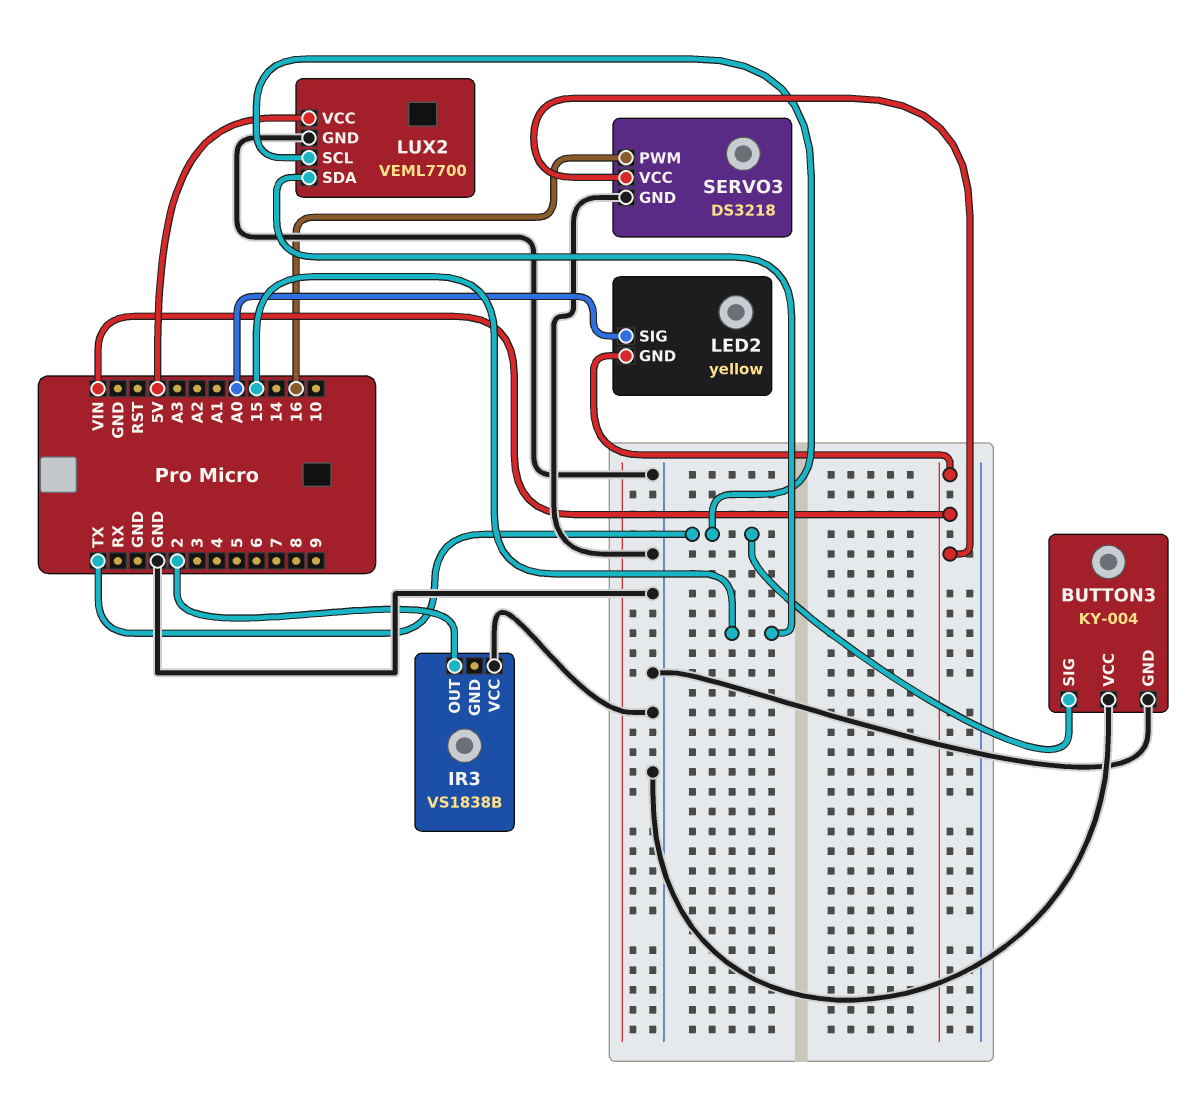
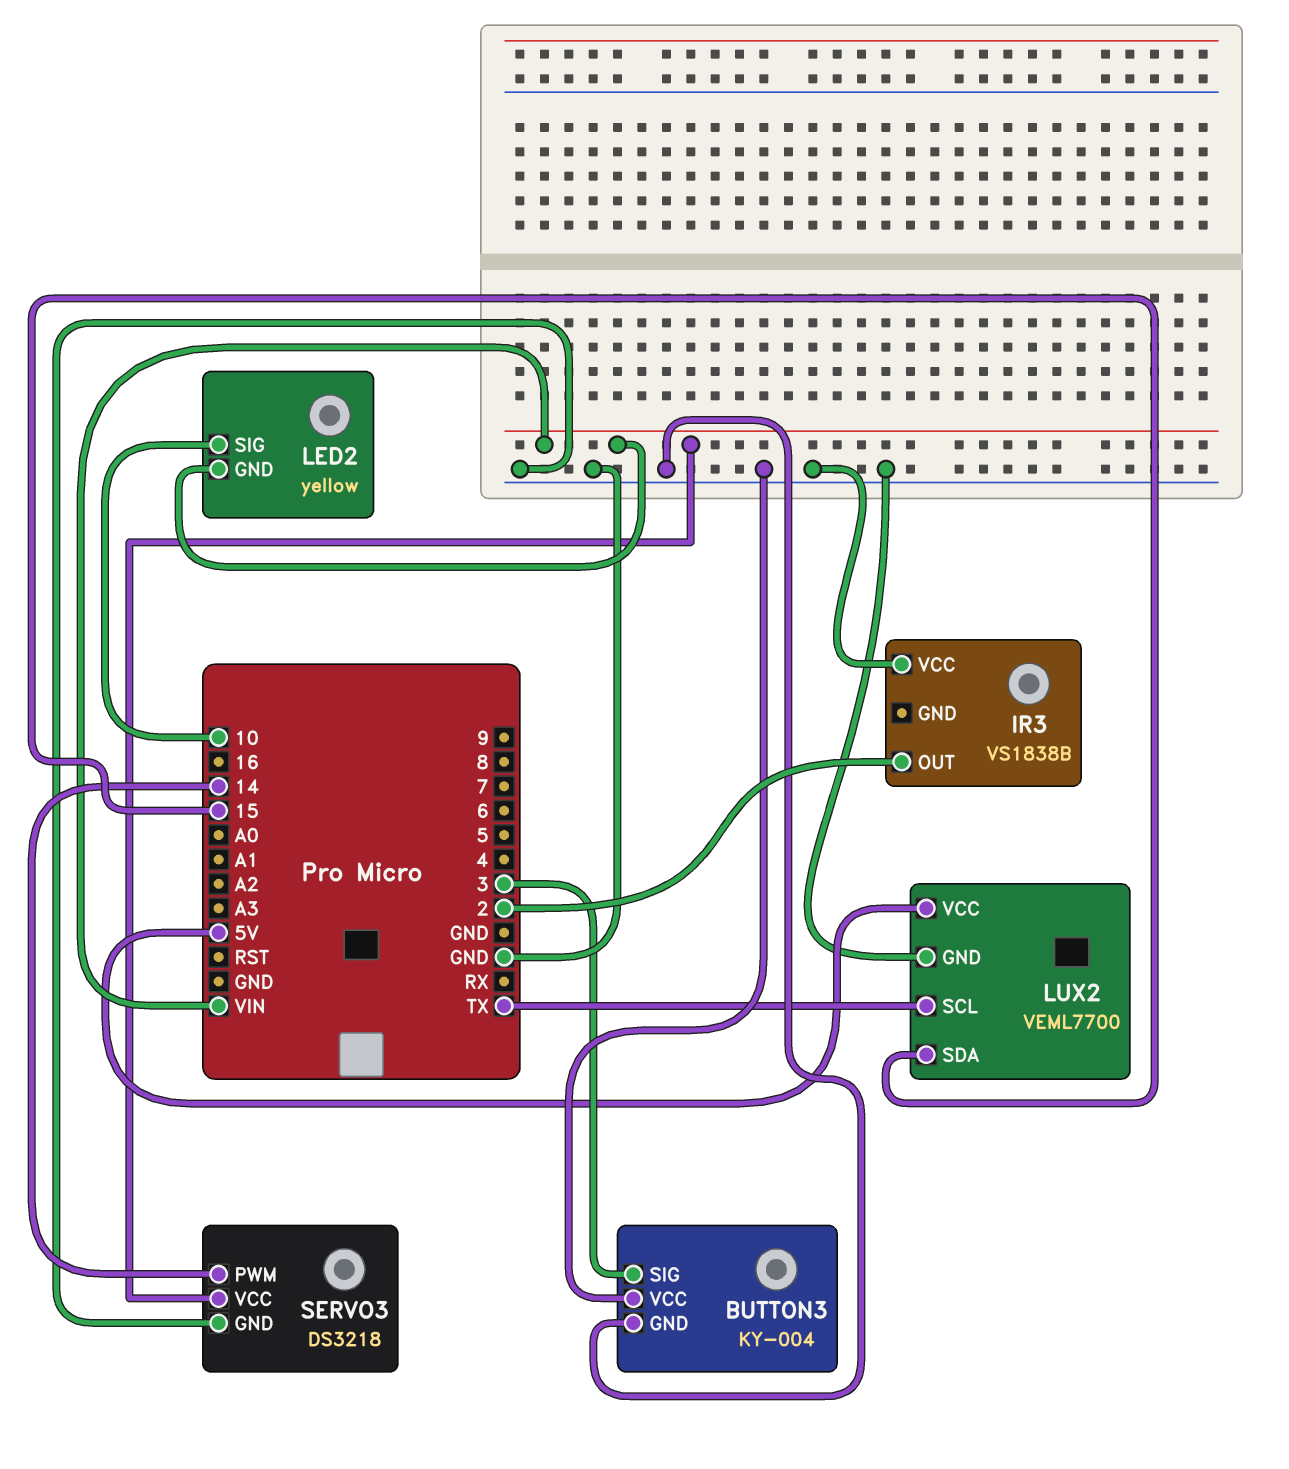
BUTTON3 pin SIG: TX -> 3
LED2 pin SIG: A0 -> 10
SERVO3 pin PWM: 16 -> 14

